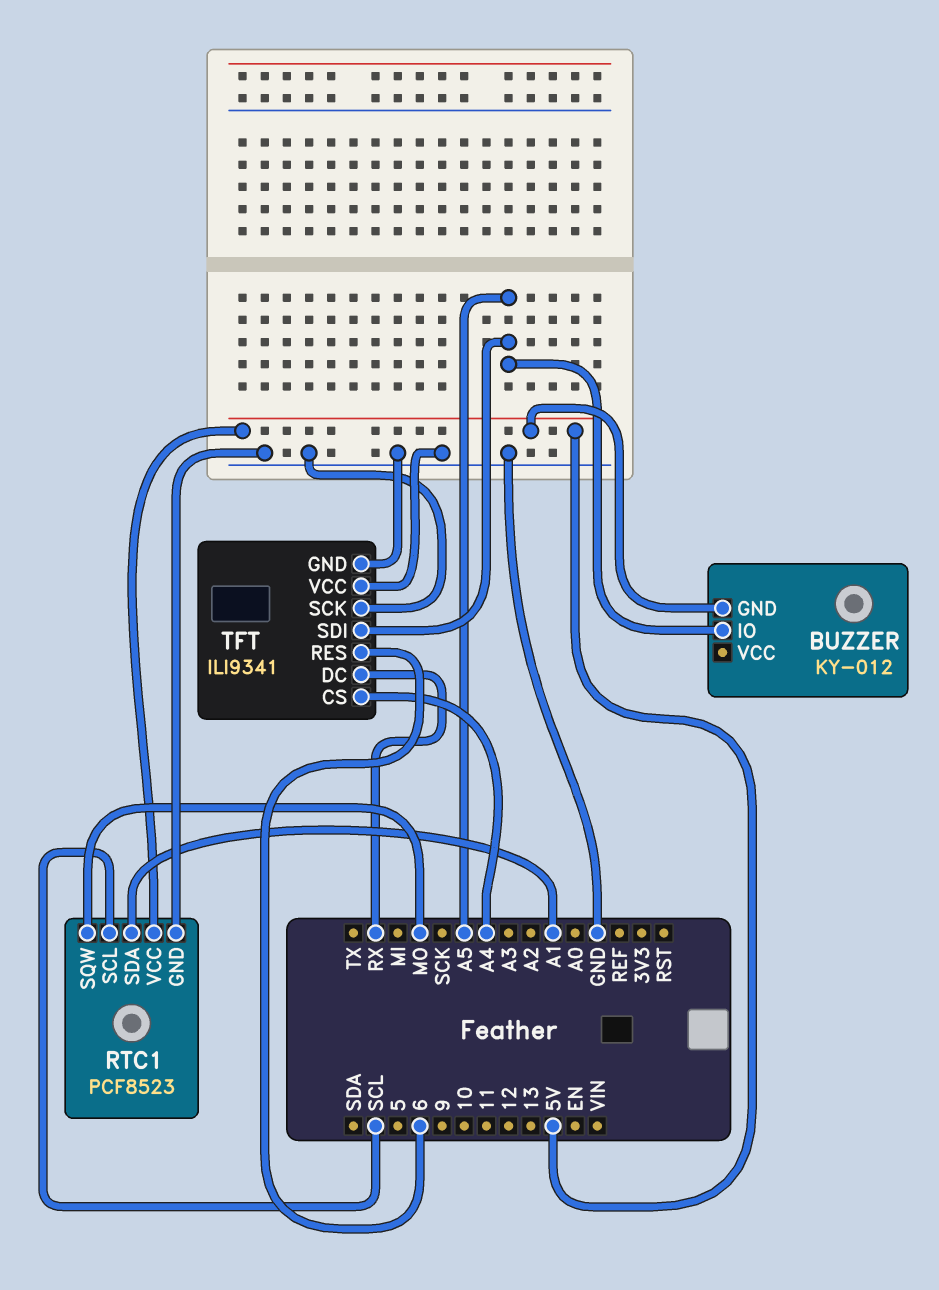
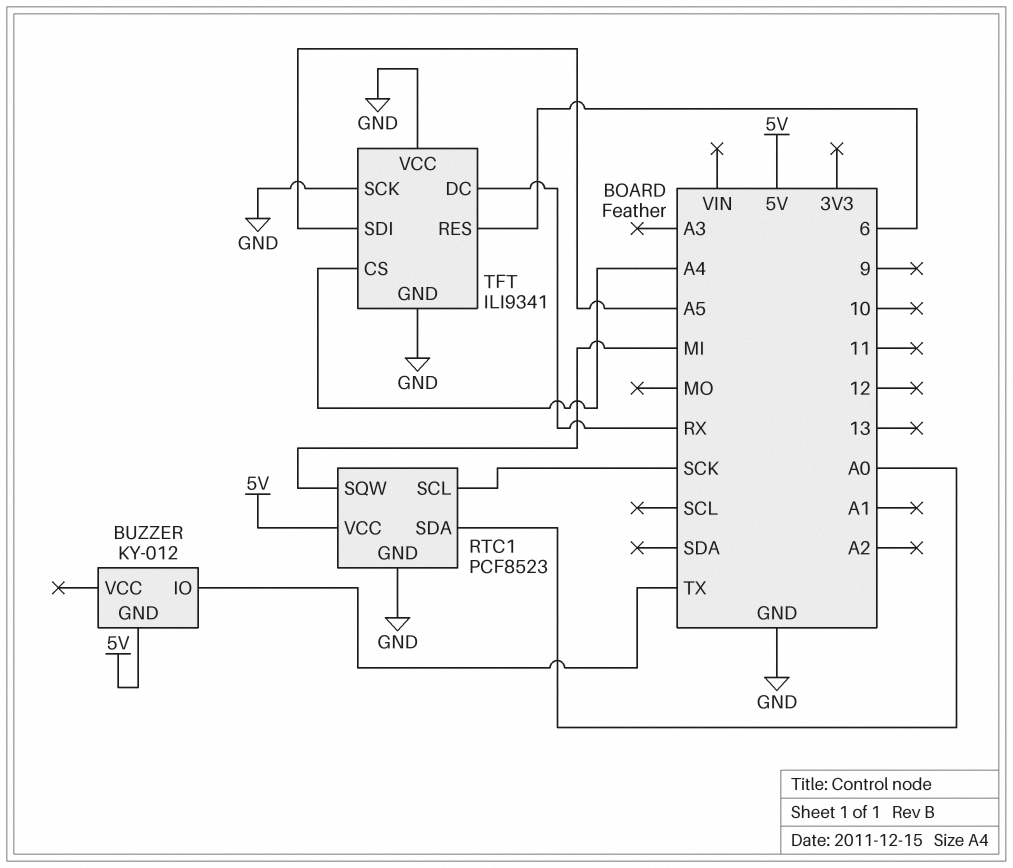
BUZZER pin IO: A5 -> TX
RTC1 pin SCL: SCL -> SCK
RTC1 pin SDA: A1 -> A0
RTC1 pin SQW: MO -> MI

